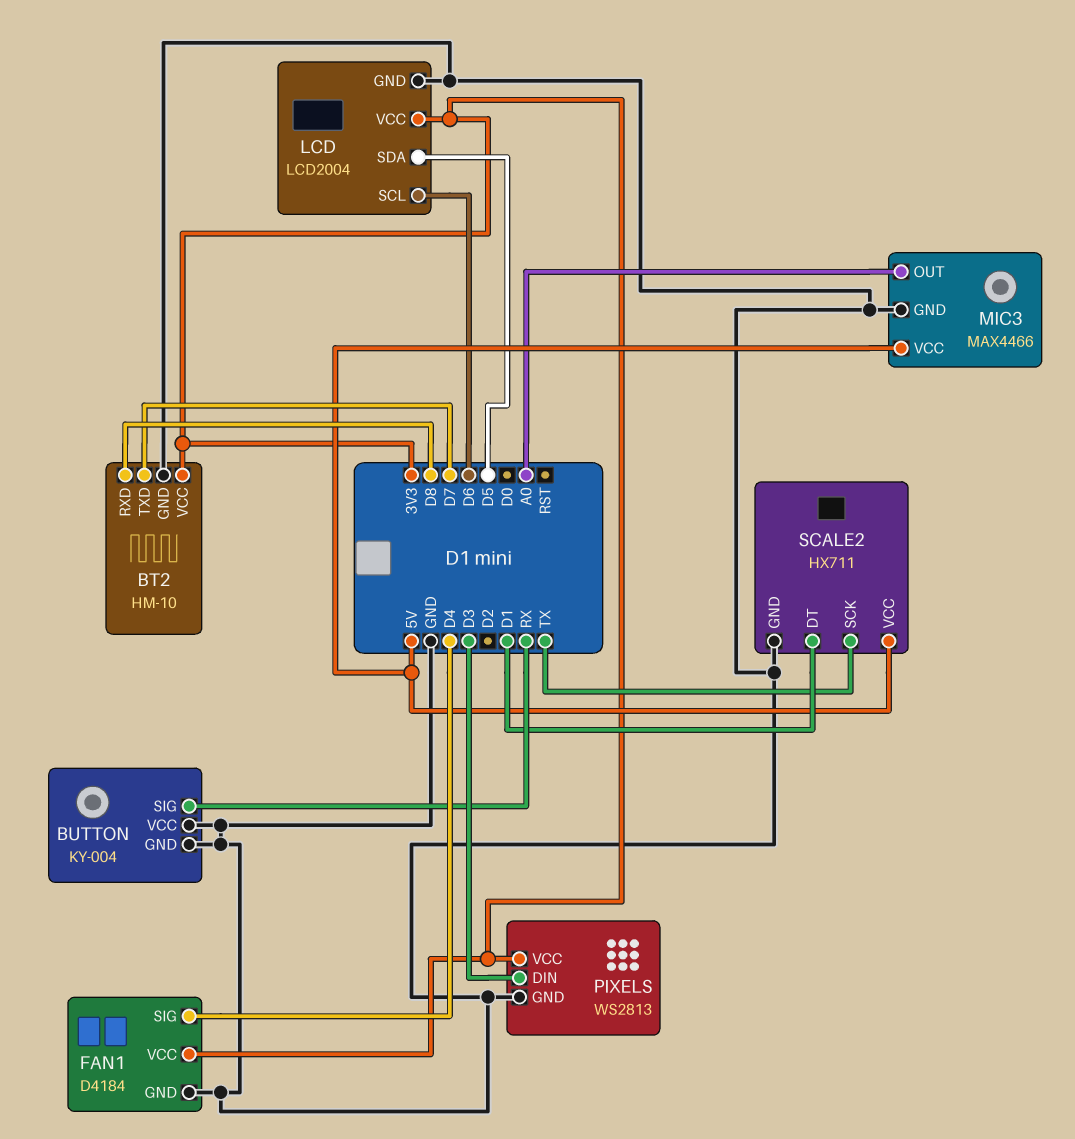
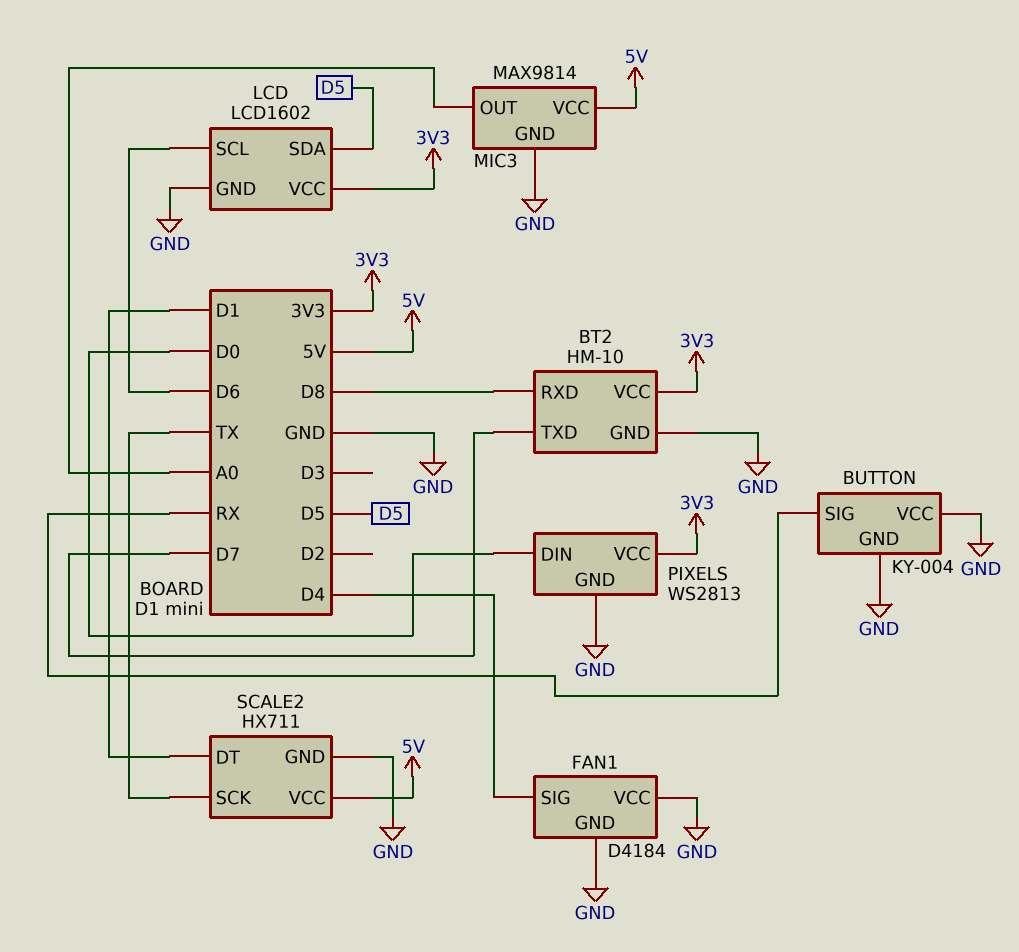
FAN1 pin VCC: 3V3 -> GND
LCD: LCD2004 -> LCD1602
MIC3: MAX4466 -> MAX9814
PIXELS pin DIN: D3 -> D0

